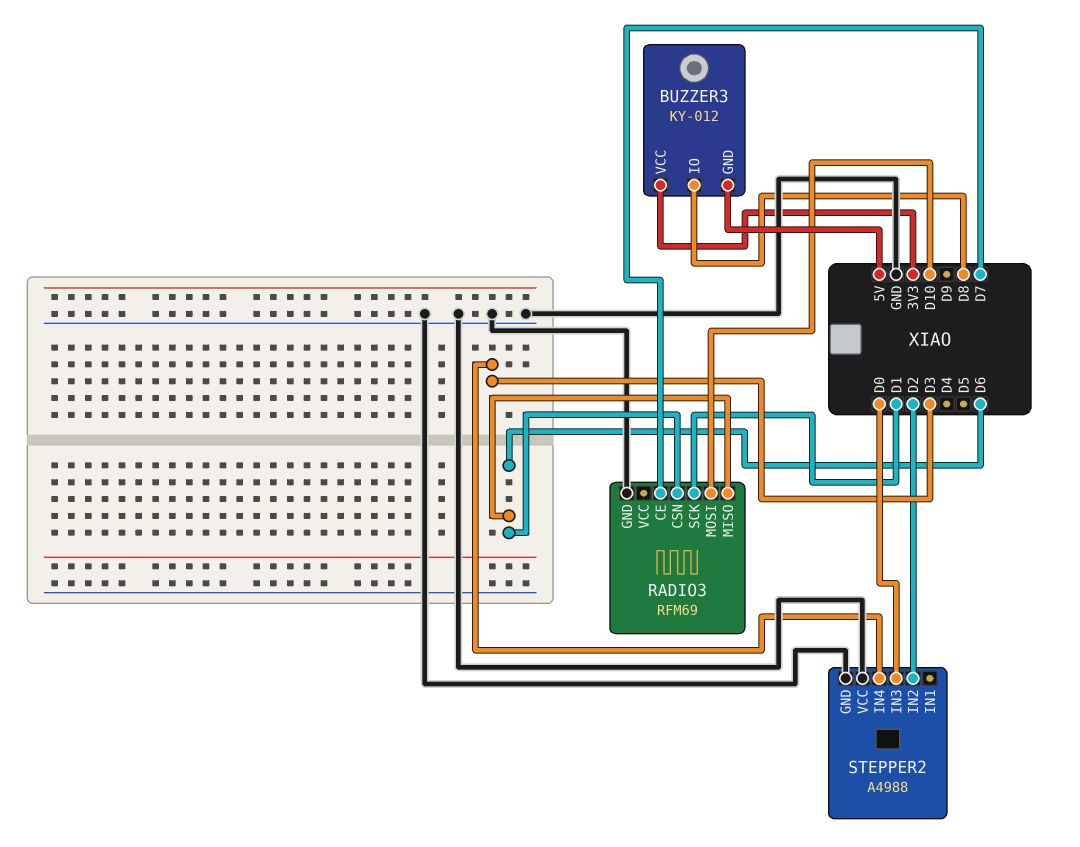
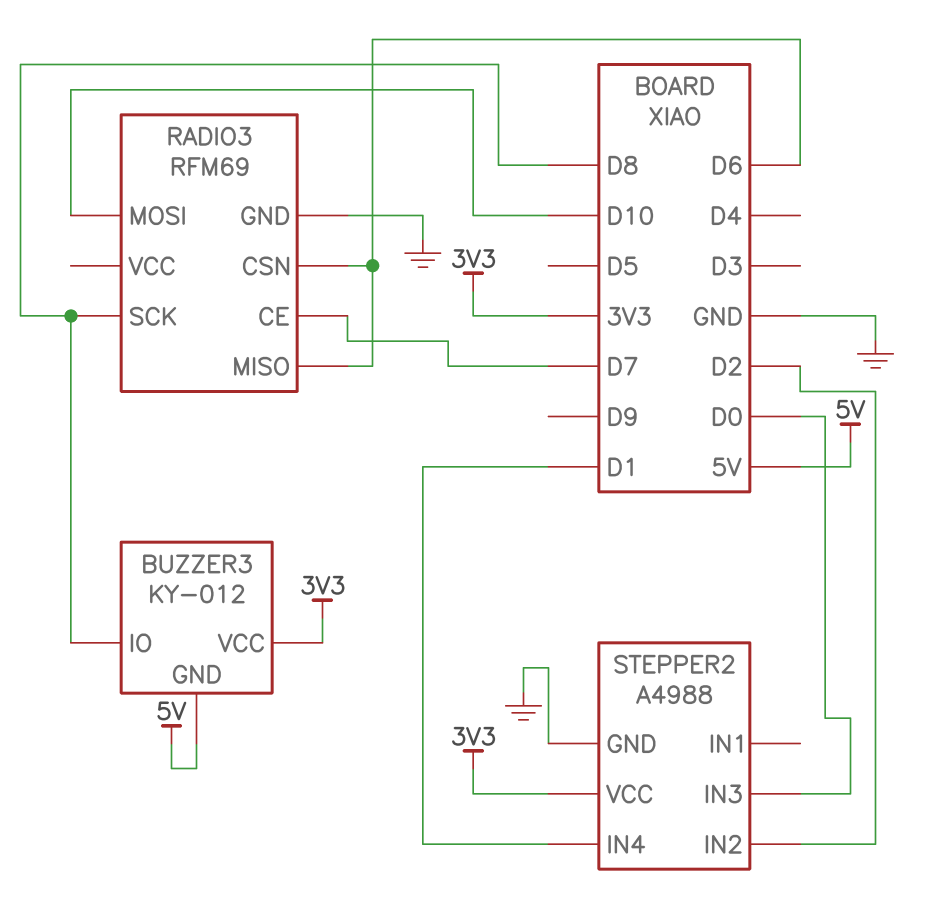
RADIO3 pin SCK: D1 -> D8
STEPPER2 pin IN4: D3 -> D1
STEPPER2 pin VCC: GND -> 3V3

